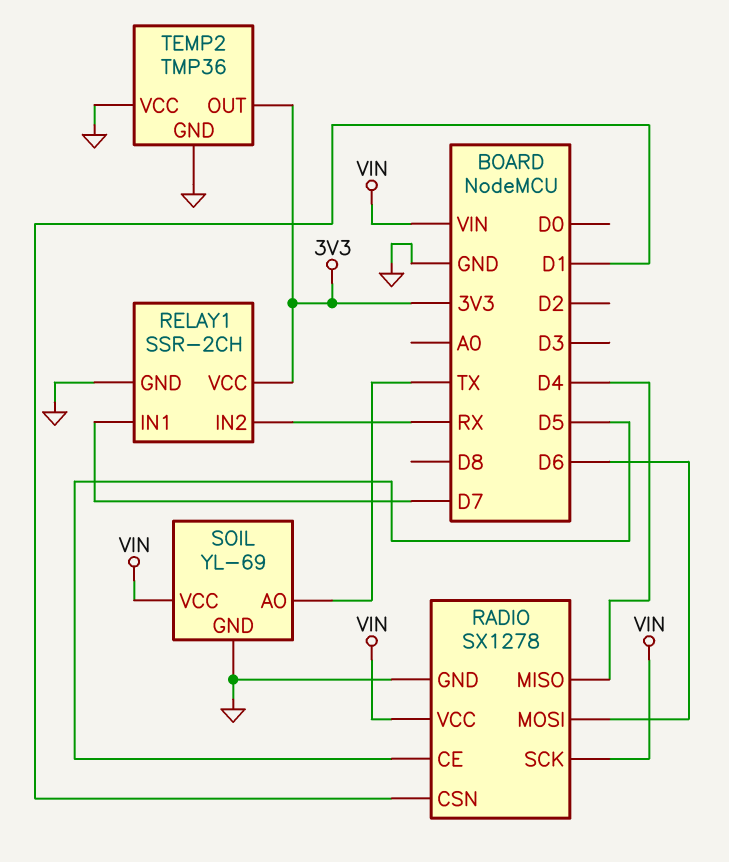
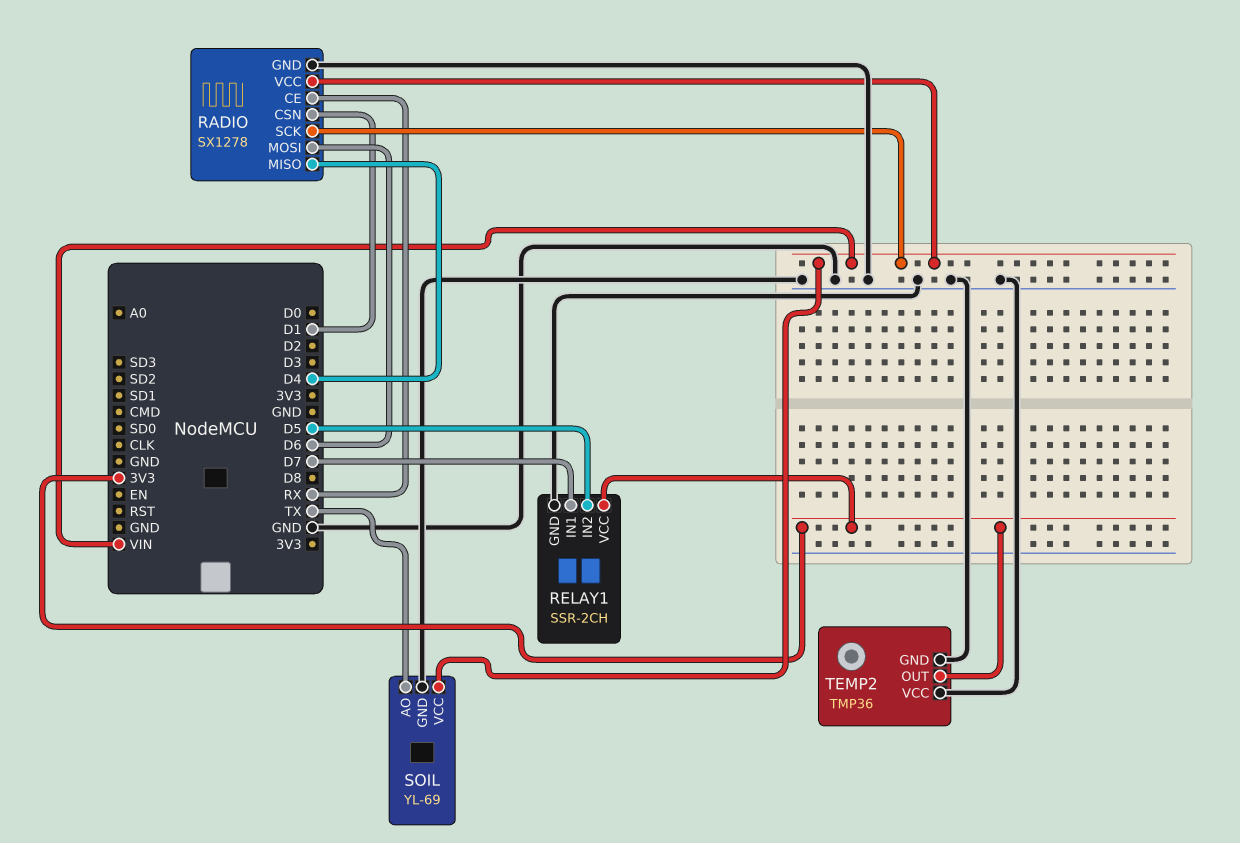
RADIO pin CE: D5 -> RX
RELAY1 pin IN2: RX -> D5

